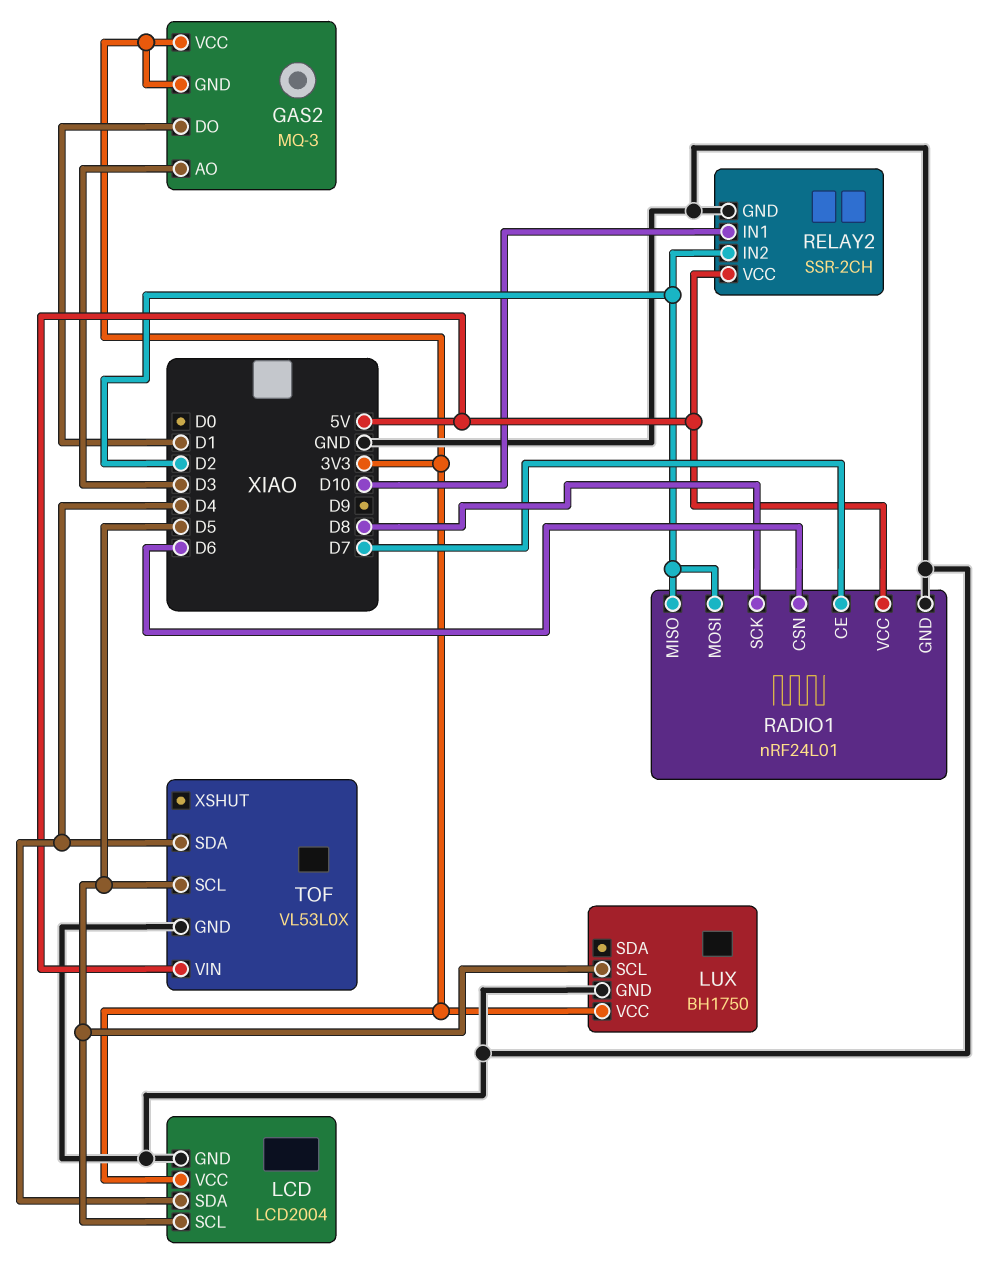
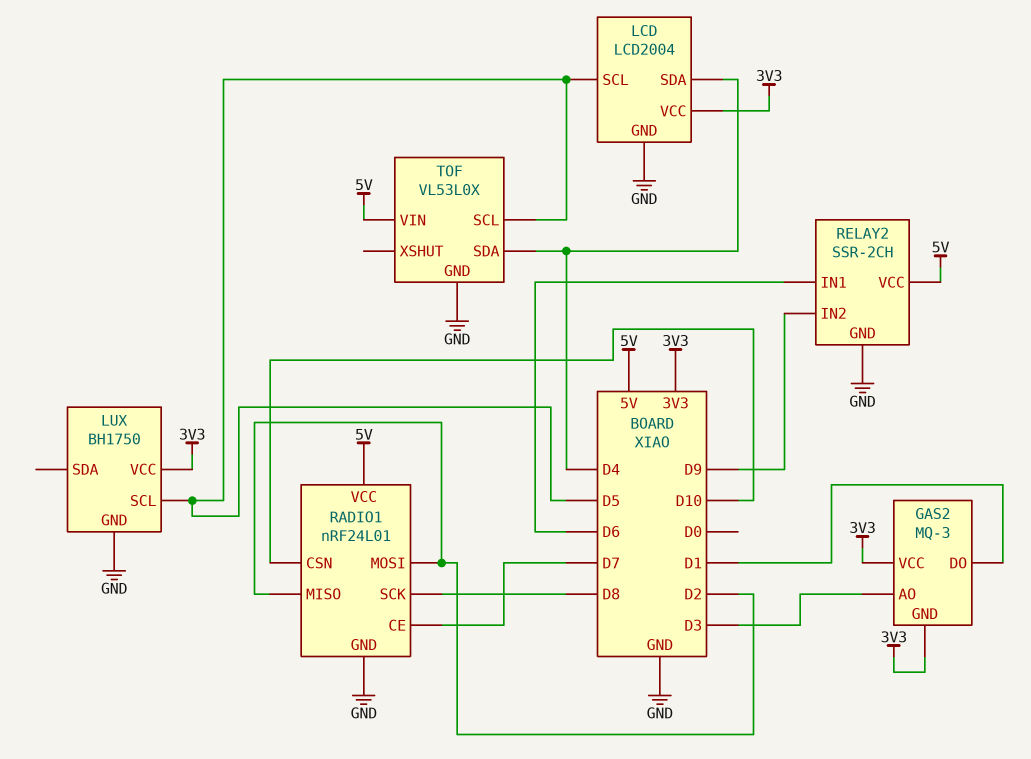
RADIO1 pin CSN: D6 -> D10
RELAY2 pin IN1: D10 -> D6
RELAY2 pin IN2: D2 -> D9

